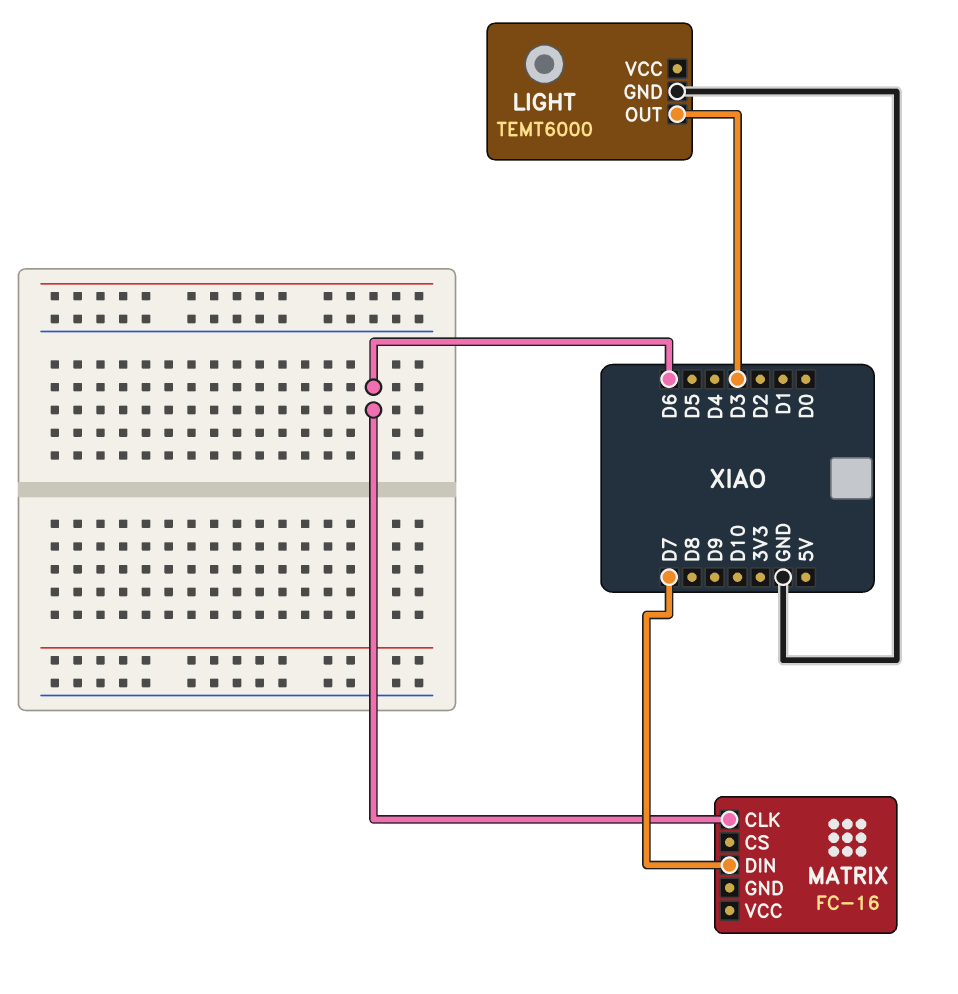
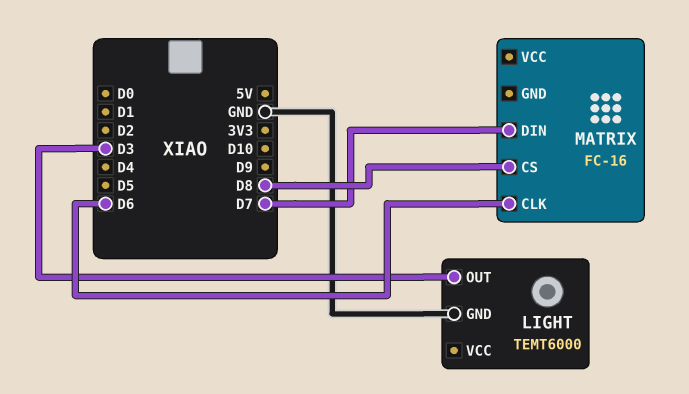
MATRIX pin CS: none -> D8

